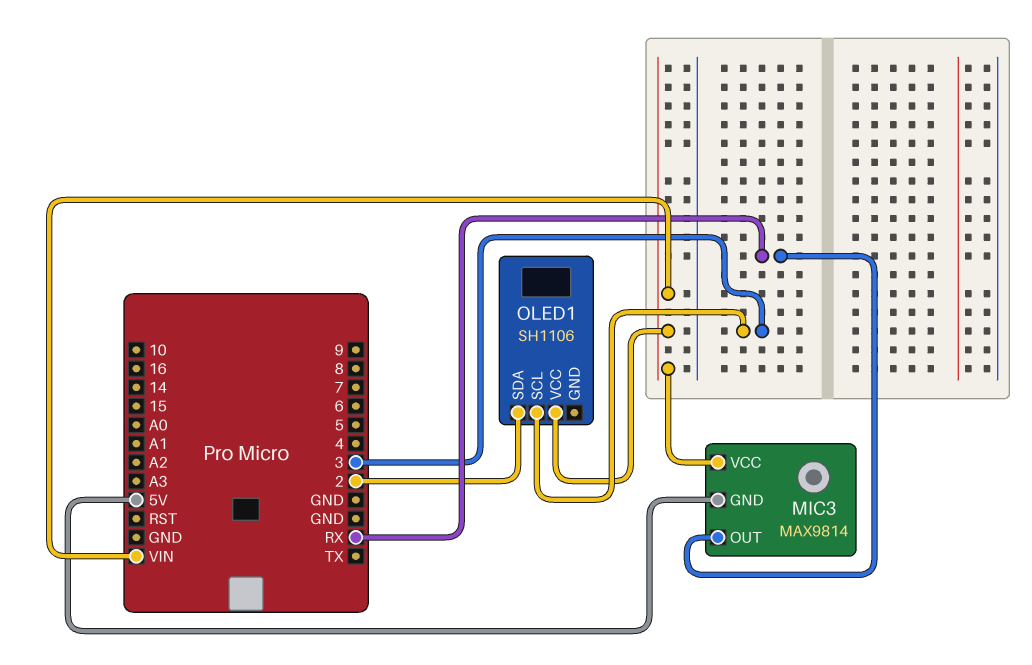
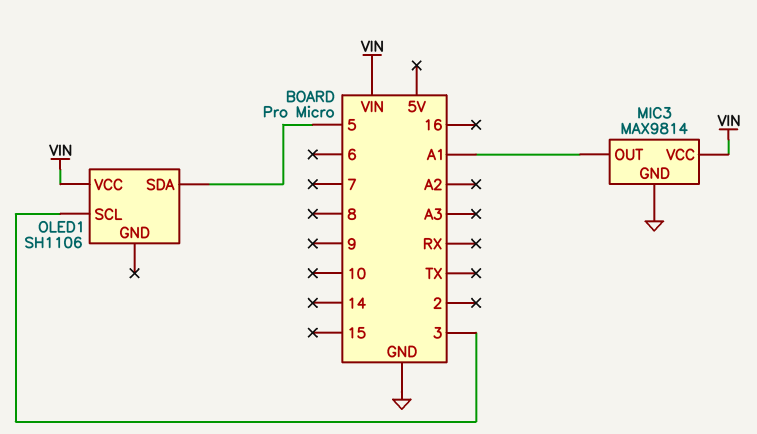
MIC3 pin GND: 5V -> GND
MIC3 pin OUT: RX -> A1
OLED1 pin SDA: 2 -> 5

